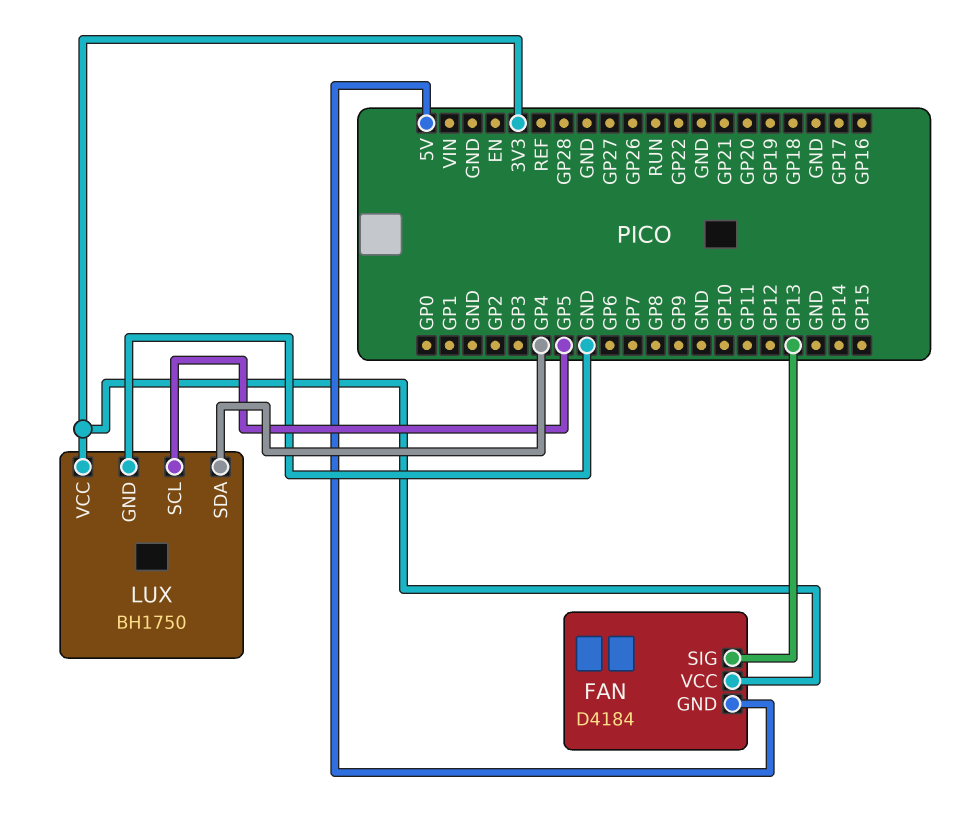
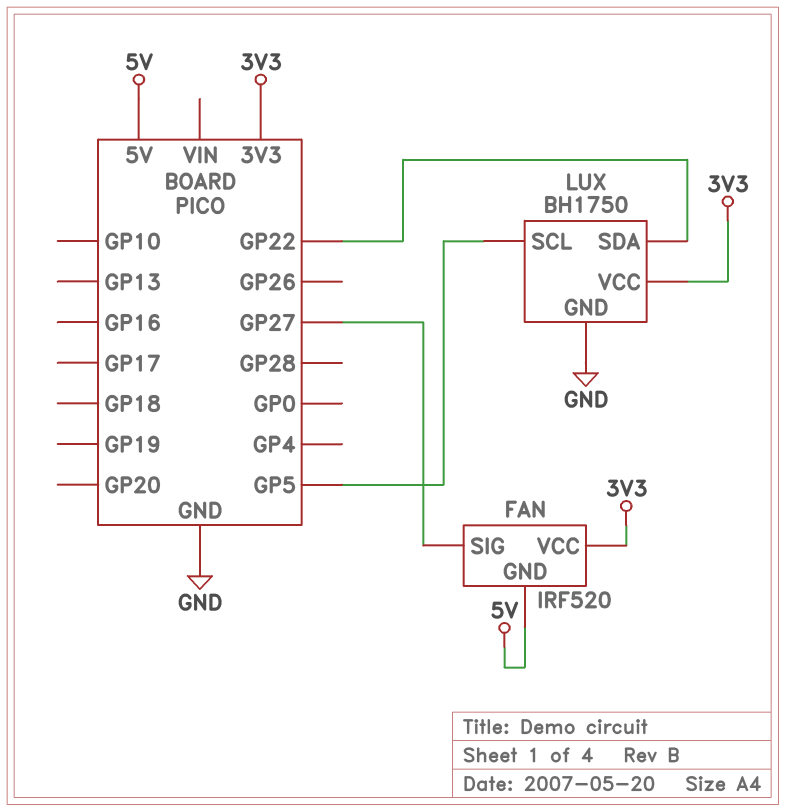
FAN: D4184 -> IRF520
FAN pin SIG: GP13 -> GP27
LUX pin SDA: GP4 -> GP22

